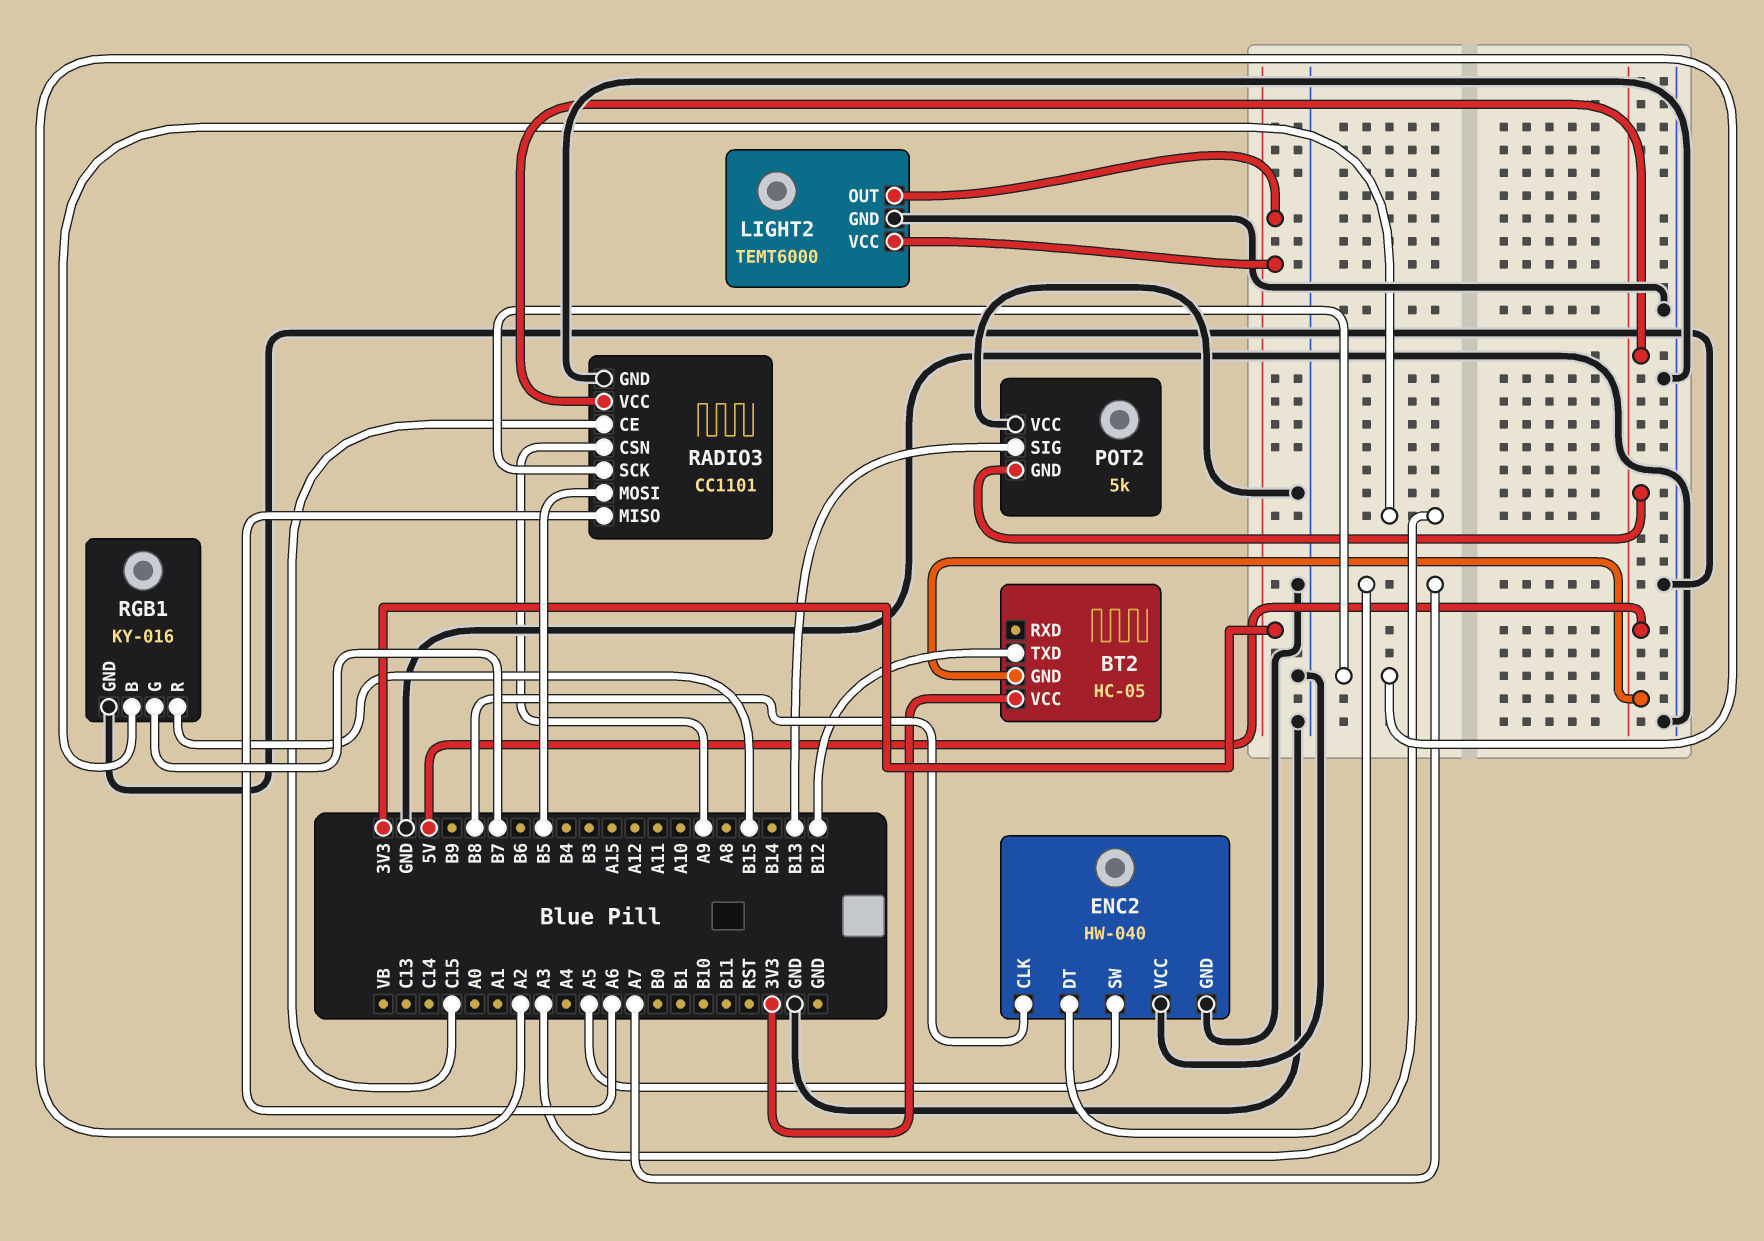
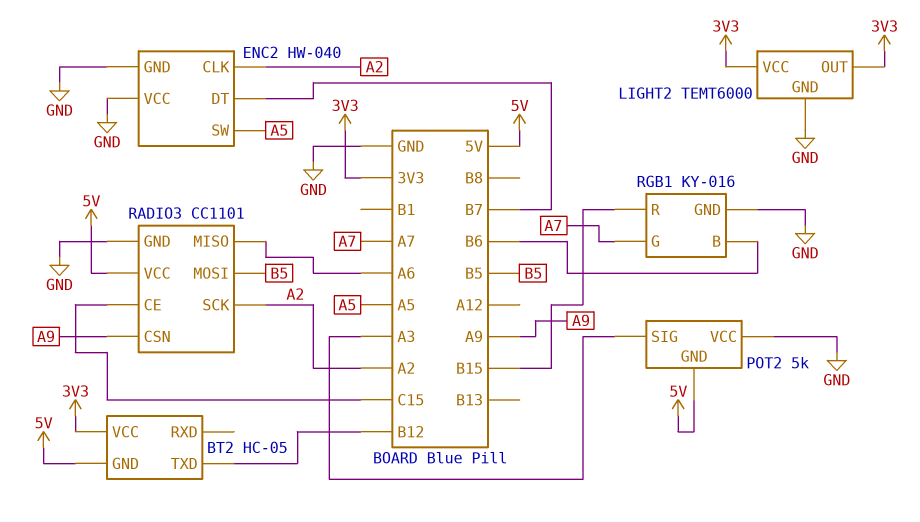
ENC2 pin CLK: B8 -> A2
ENC2 pin DT: A7 -> B7
POT2 pin SIG: B13 -> A3
RGB1 pin B: A3 -> B6
RGB1 pin G: B7 -> A7

